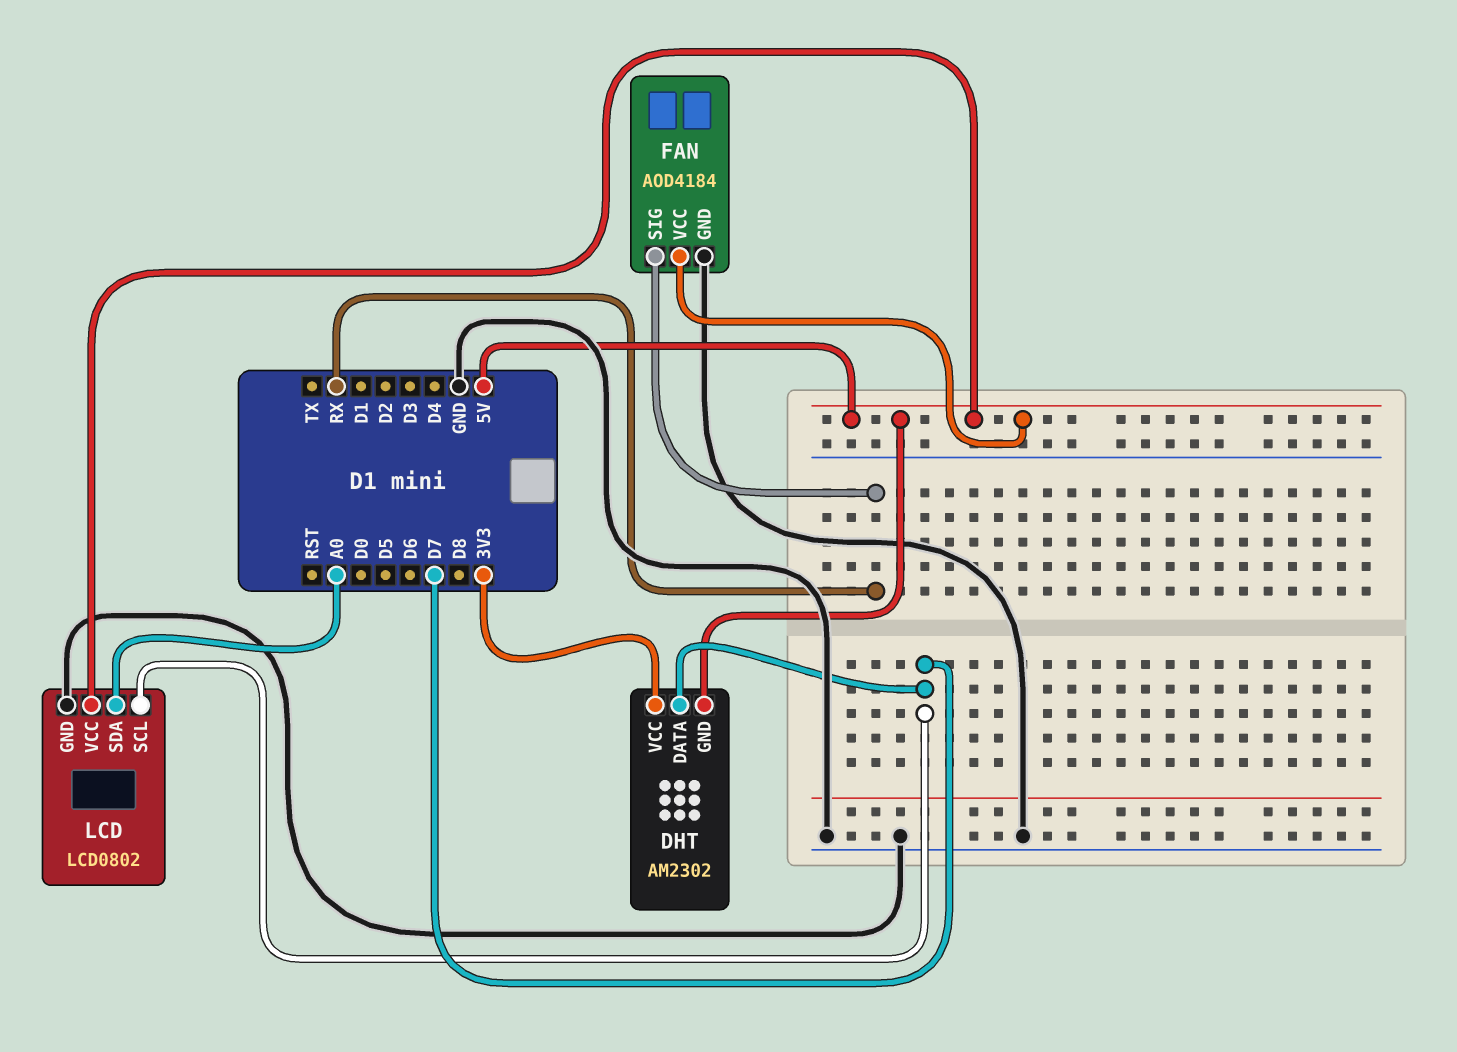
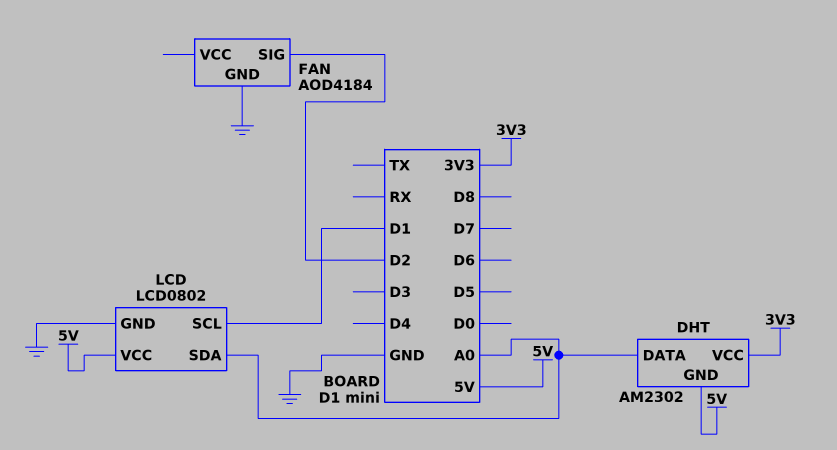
DHT pin DATA: D7 -> A0
FAN pin SIG: RX -> D2
FAN pin VCC: 5V -> none
LCD pin SCL: D7 -> D1

